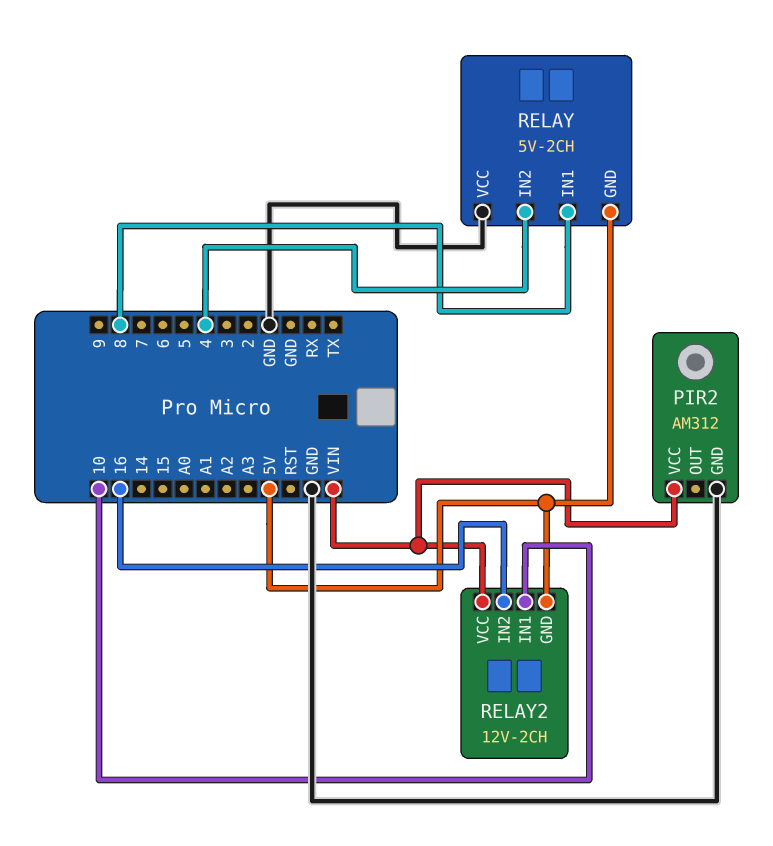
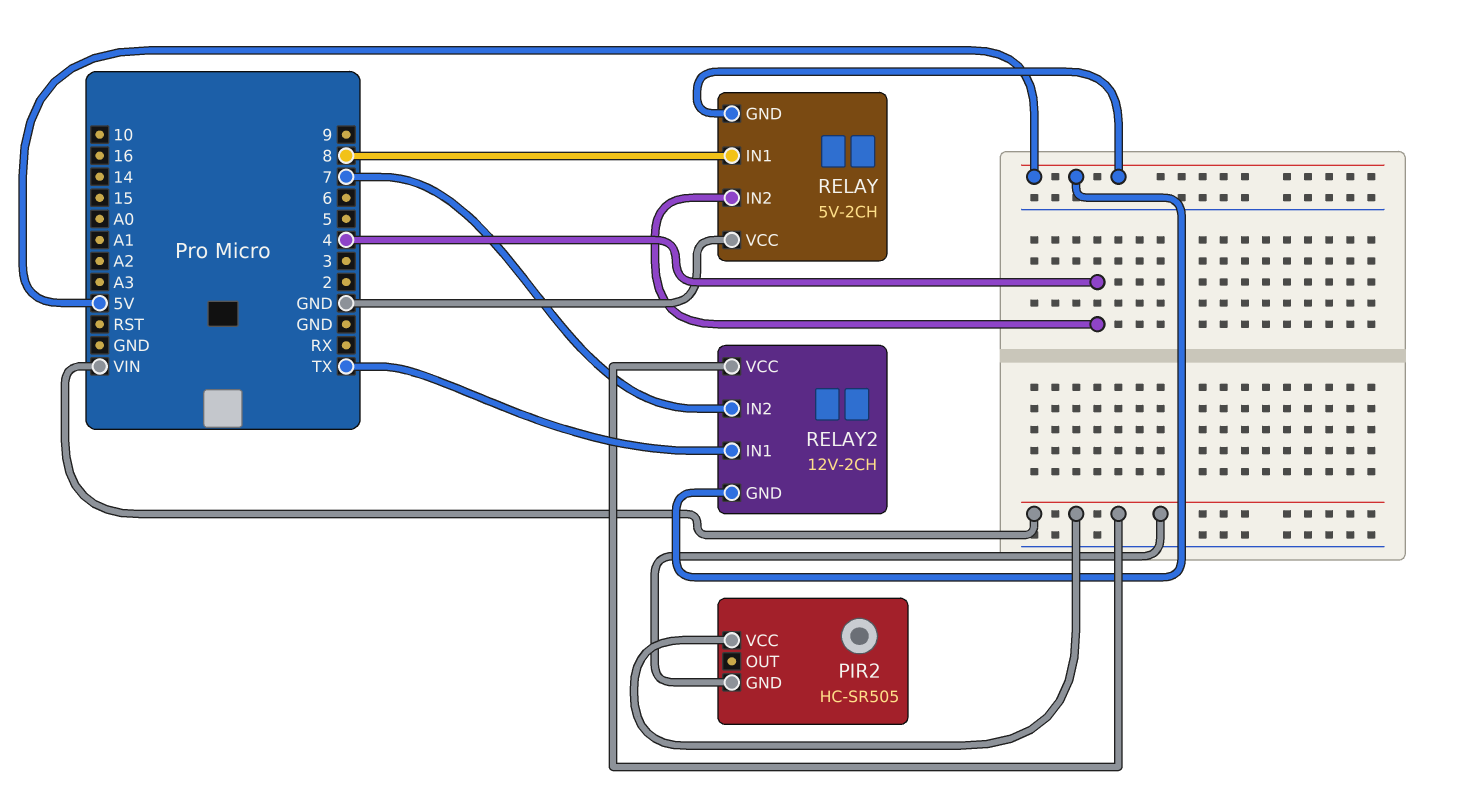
PIR2: AM312 -> HC-SR505
PIR2 pin GND: GND -> VIN
RELAY2 pin IN1: 10 -> TX
RELAY2 pin IN2: 16 -> 7

